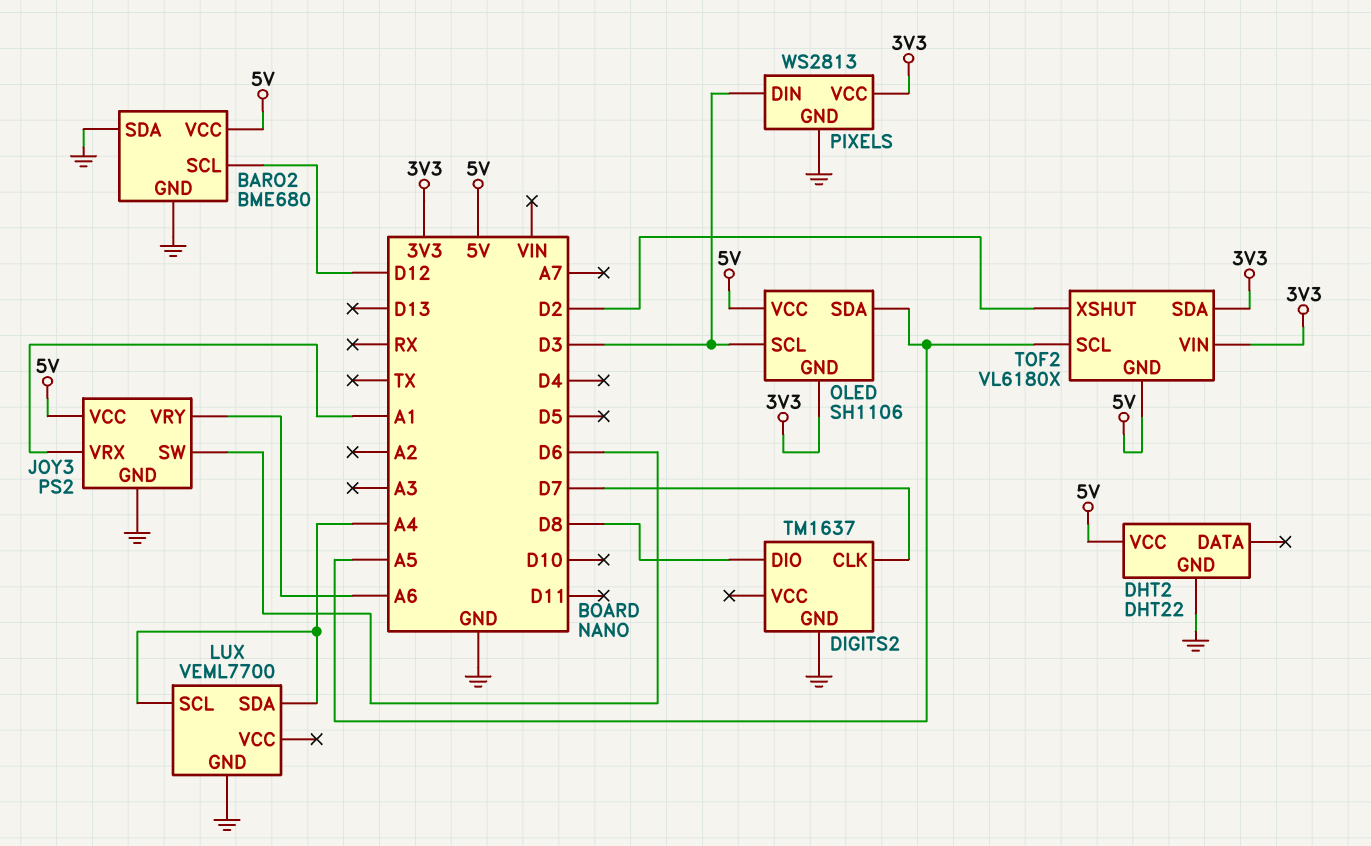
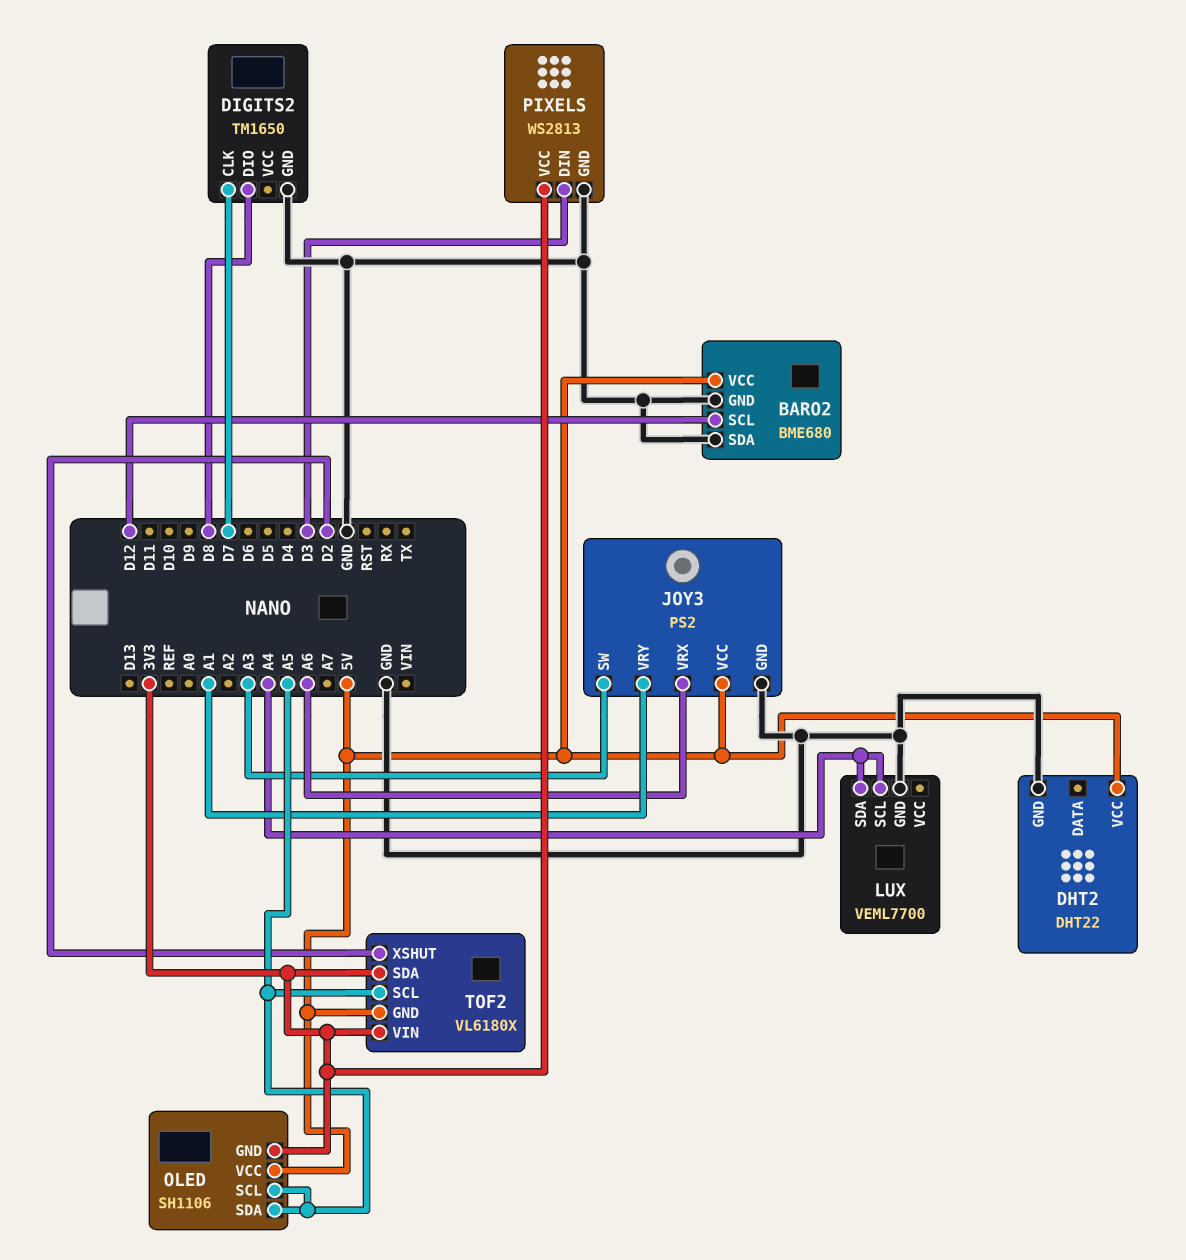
DIGITS2: TM1637 -> TM1650
JOY3 pin SW: D6 -> A3
JOY3 pin VRX: A1 -> A6
JOY3 pin VRY: A6 -> A1
OLED pin SCL: D3 -> A5

